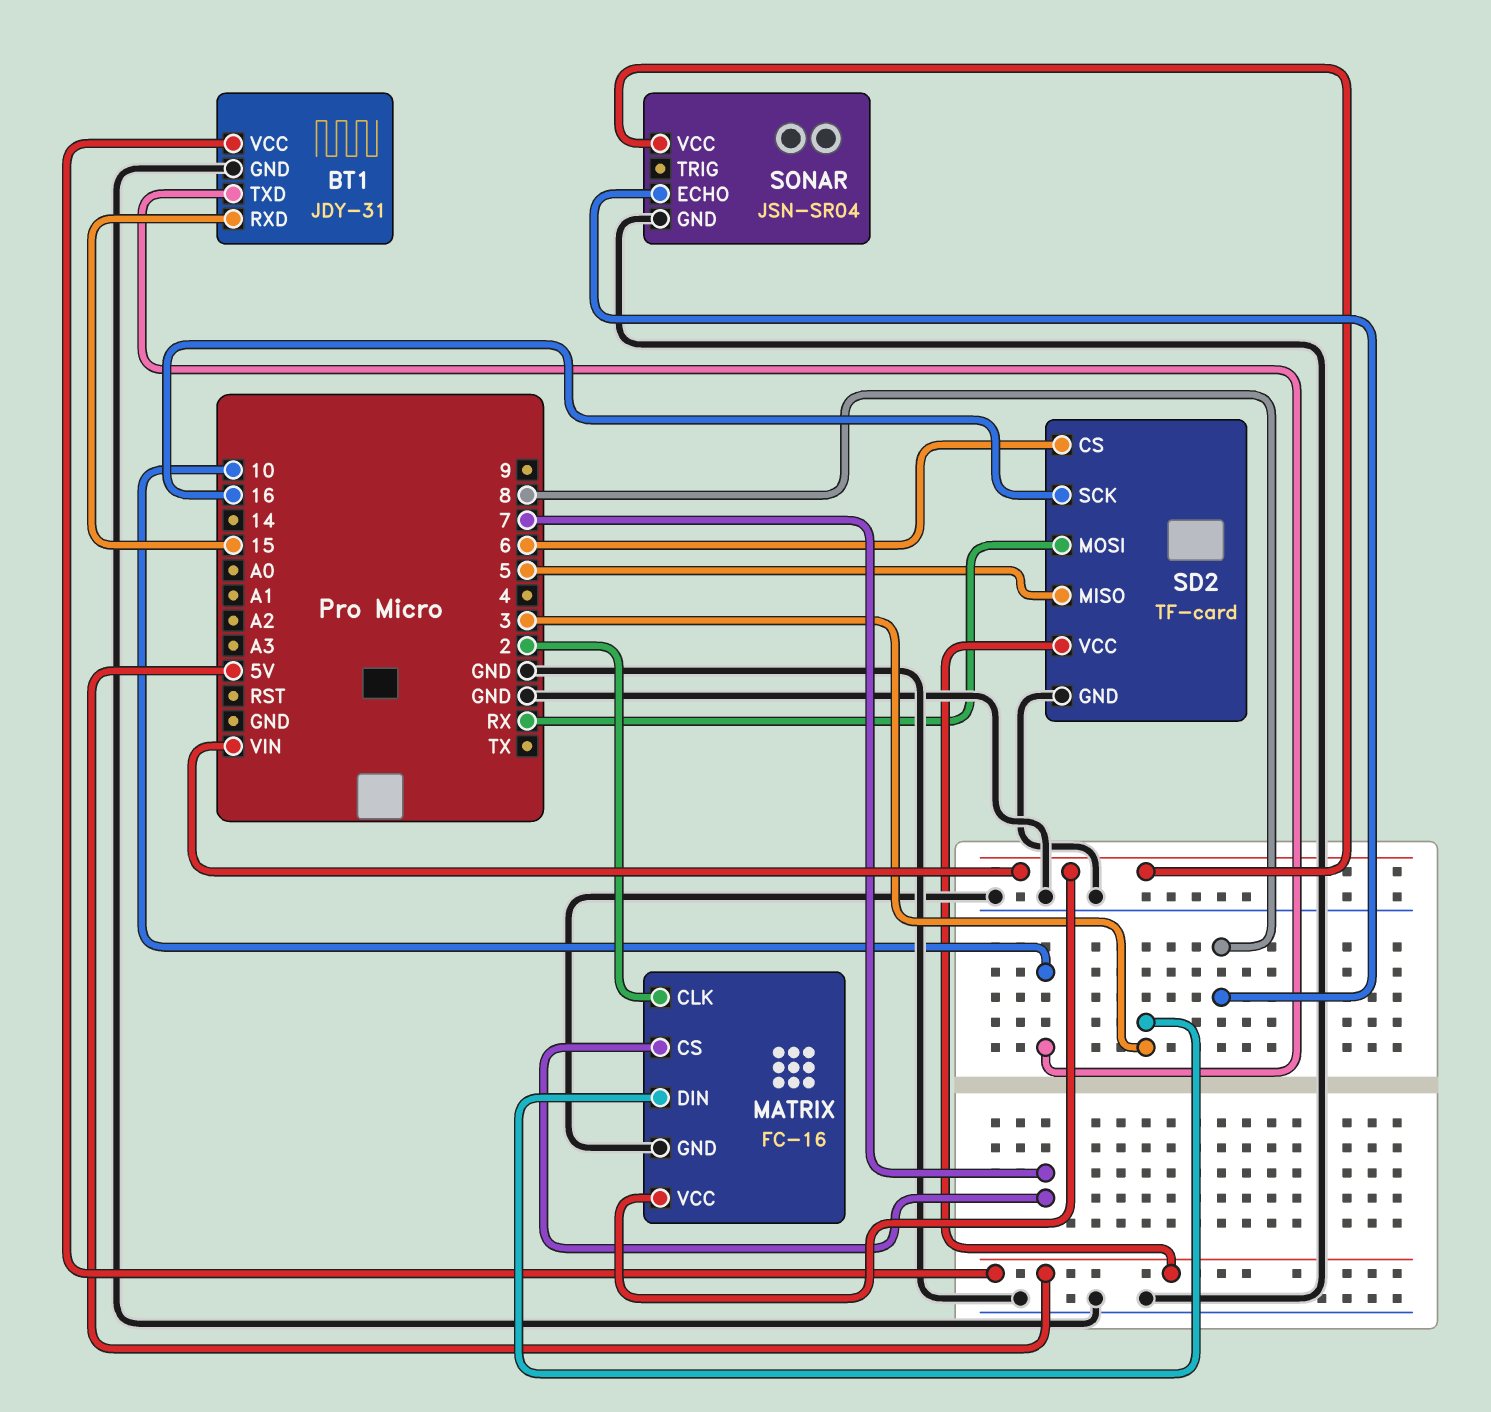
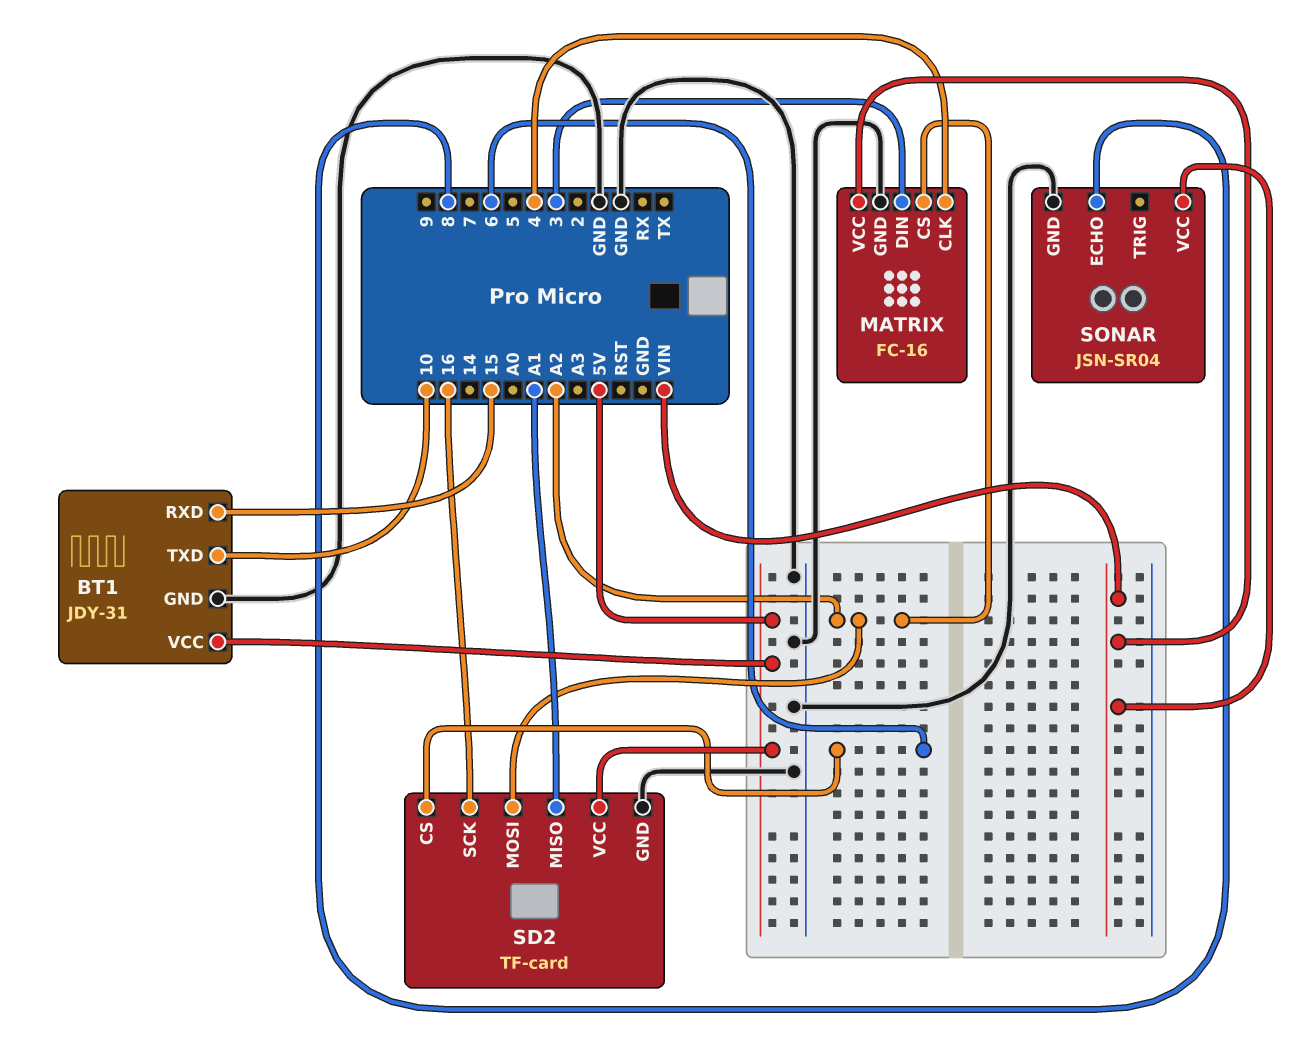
MATRIX pin CLK: 2 -> 4
MATRIX pin CS: 7 -> A2
SD2 pin MISO: 5 -> A1
SD2 pin MOSI: RX -> A2

